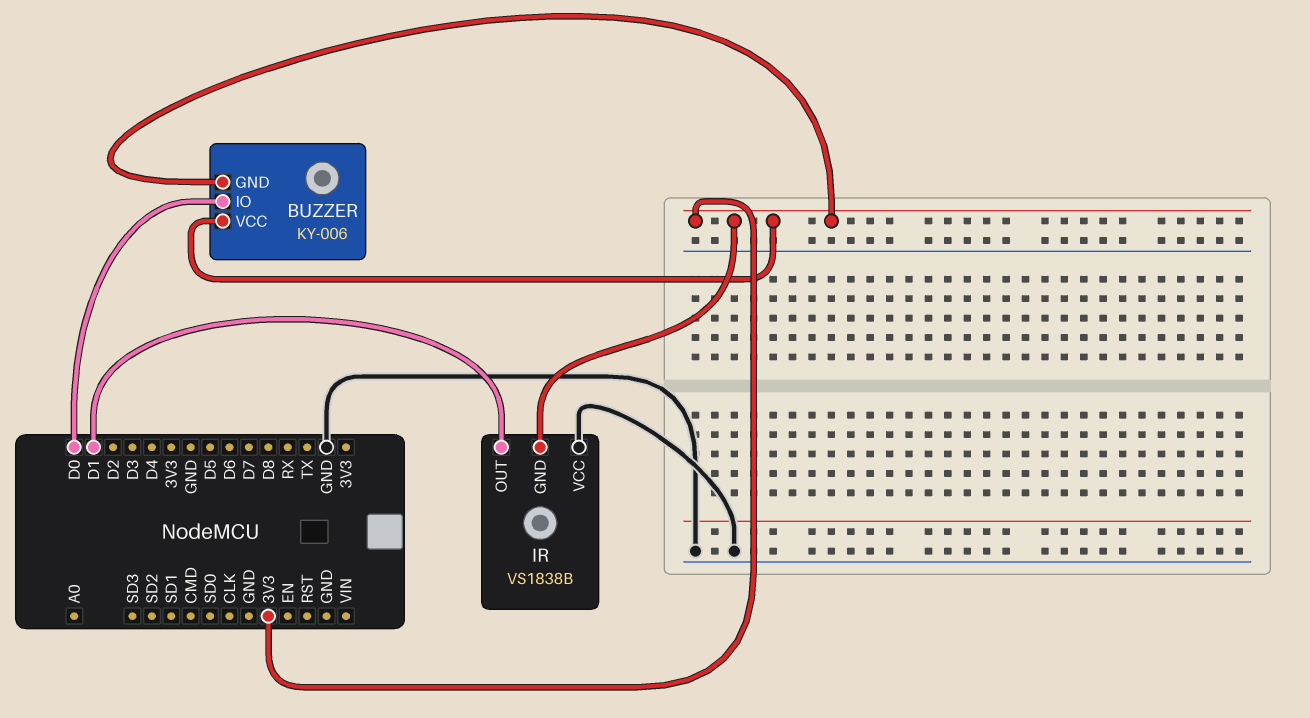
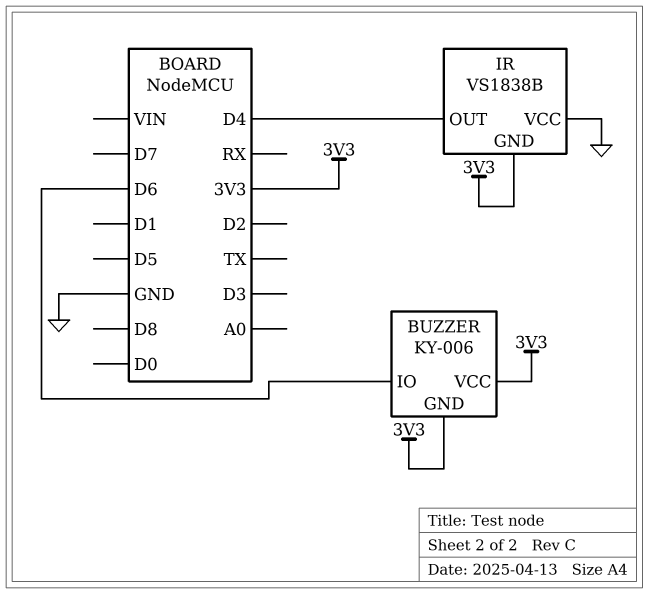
BUZZER pin IO: D0 -> D6
IR pin OUT: D1 -> D4

